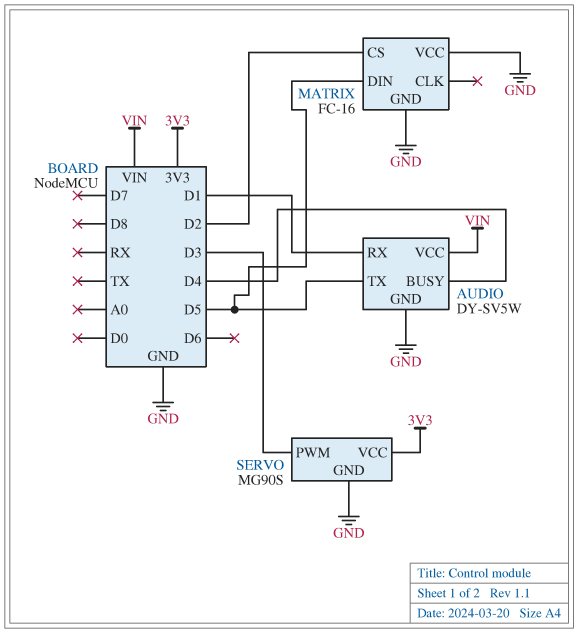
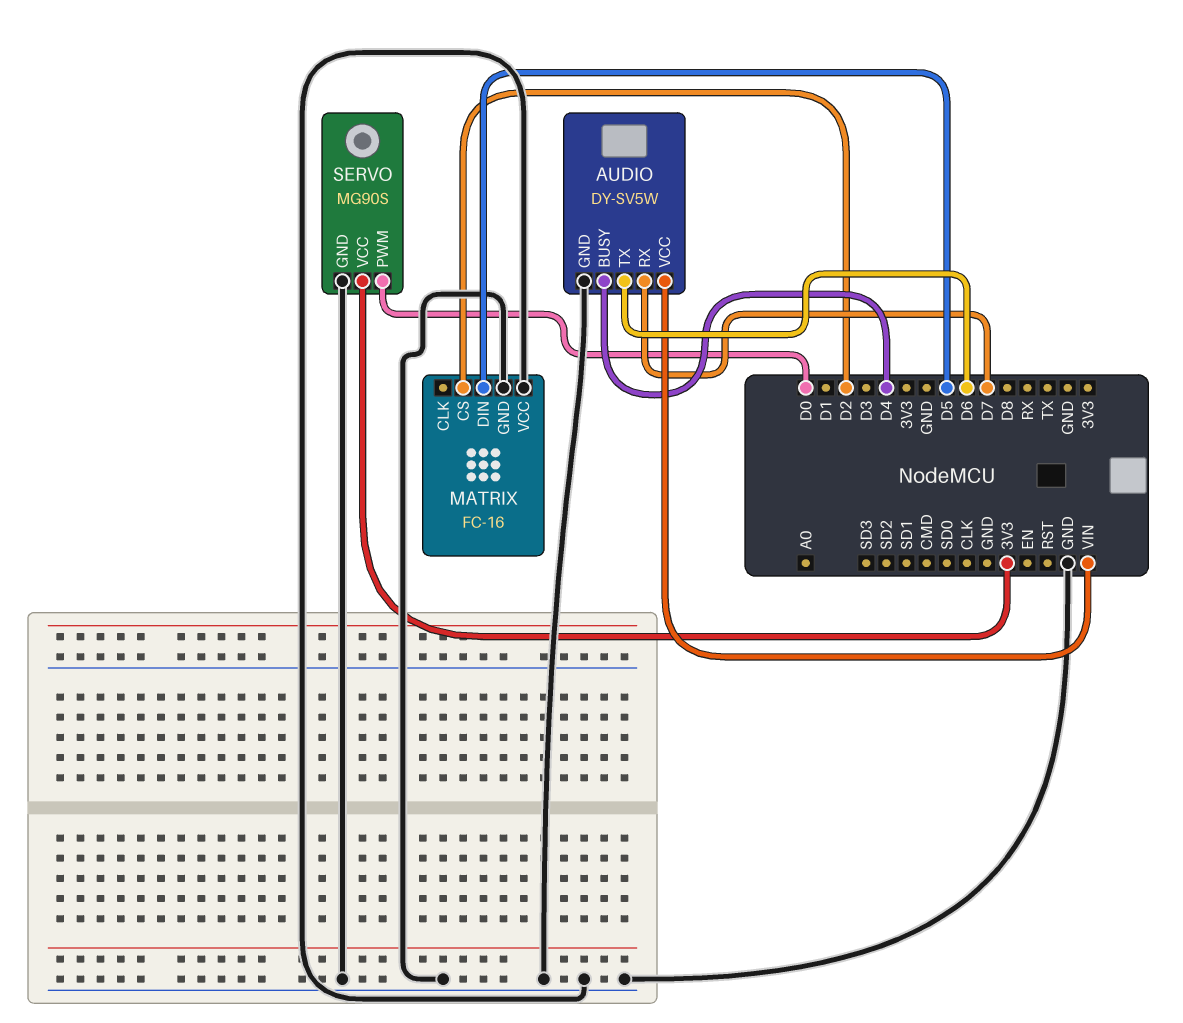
AUDIO pin RX: D1 -> D7
AUDIO pin TX: D5 -> D6
SERVO pin PWM: D3 -> D0

